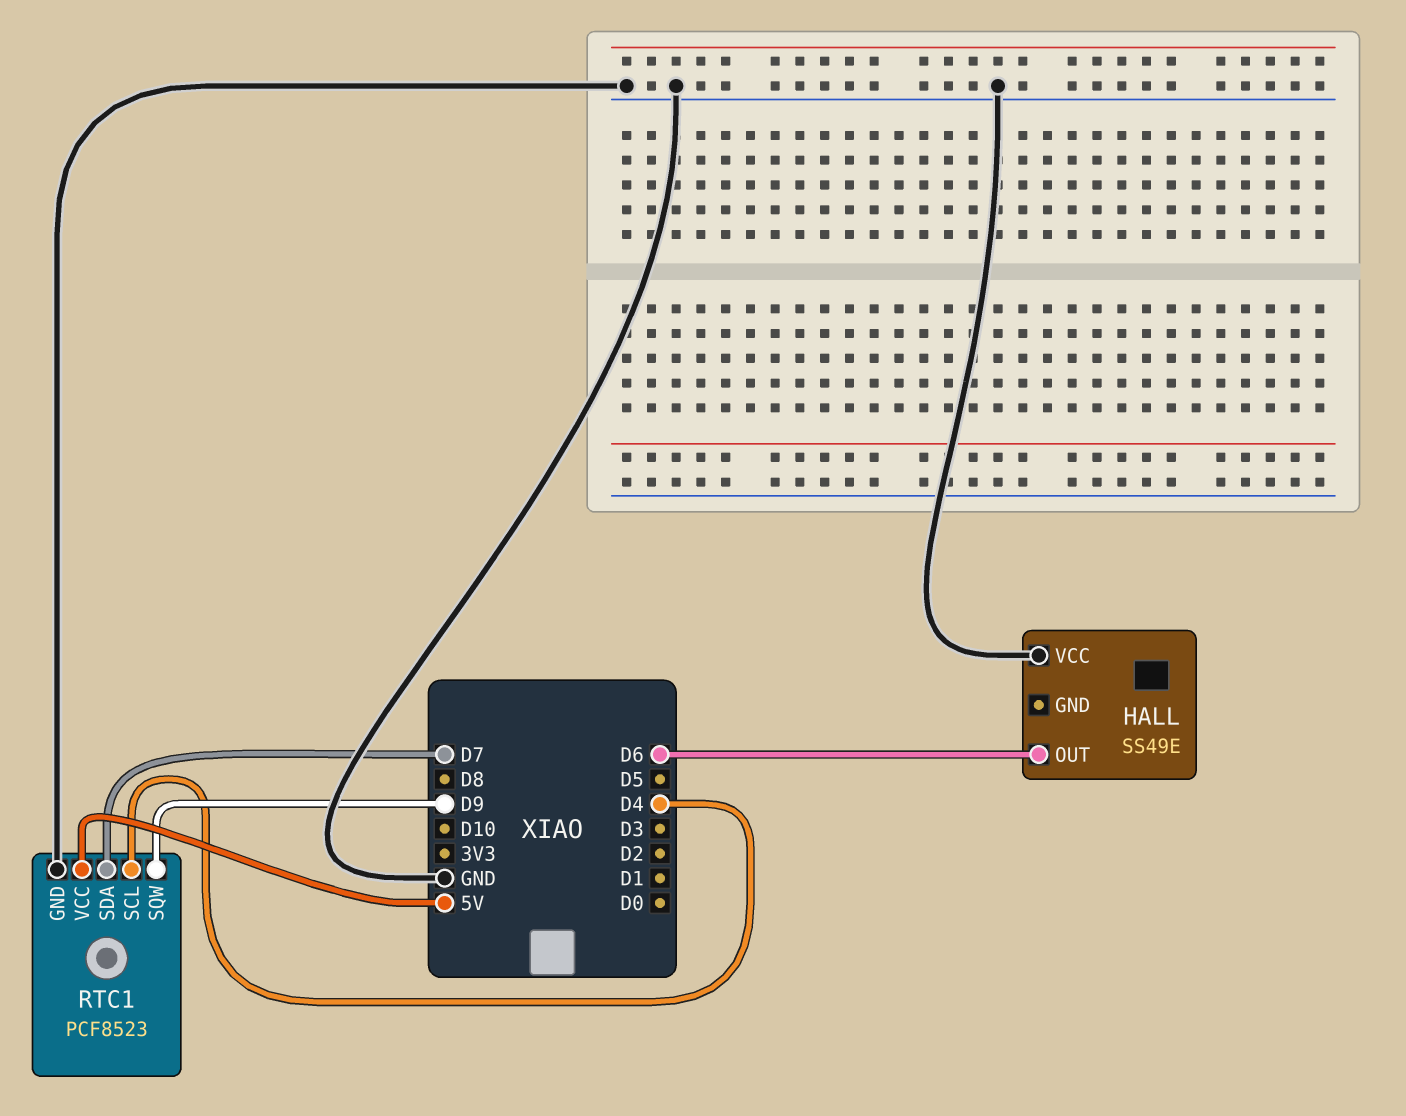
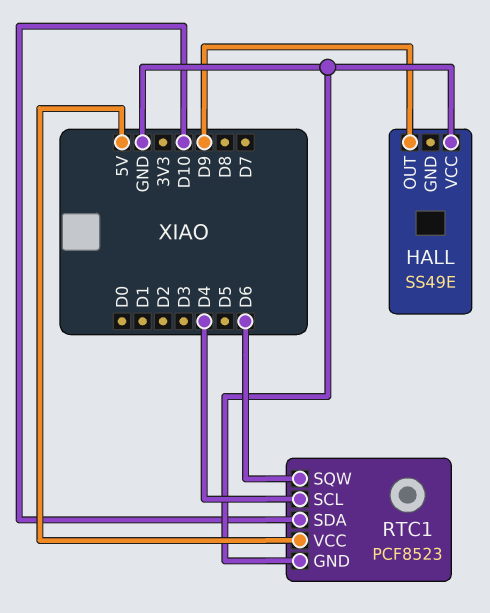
HALL pin OUT: D6 -> D9
RTC1 pin SDA: D7 -> D10
RTC1 pin SQW: D9 -> D6

